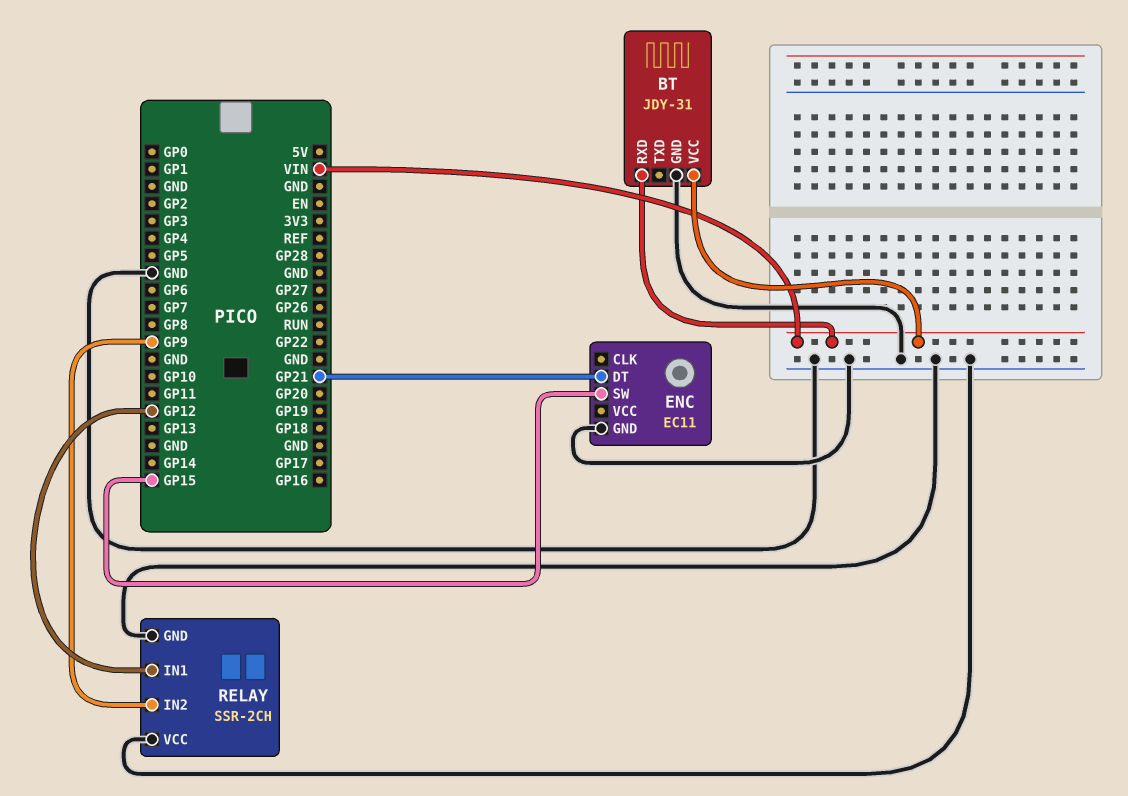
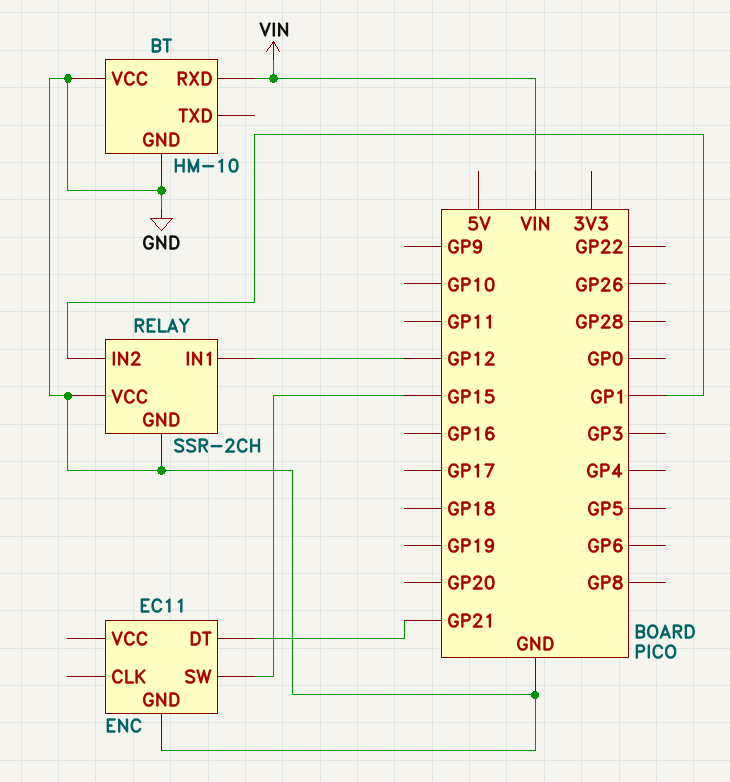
BT: JDY-31 -> HM-10
BT pin VCC: VIN -> GND
RELAY pin IN2: GP9 -> GP1

